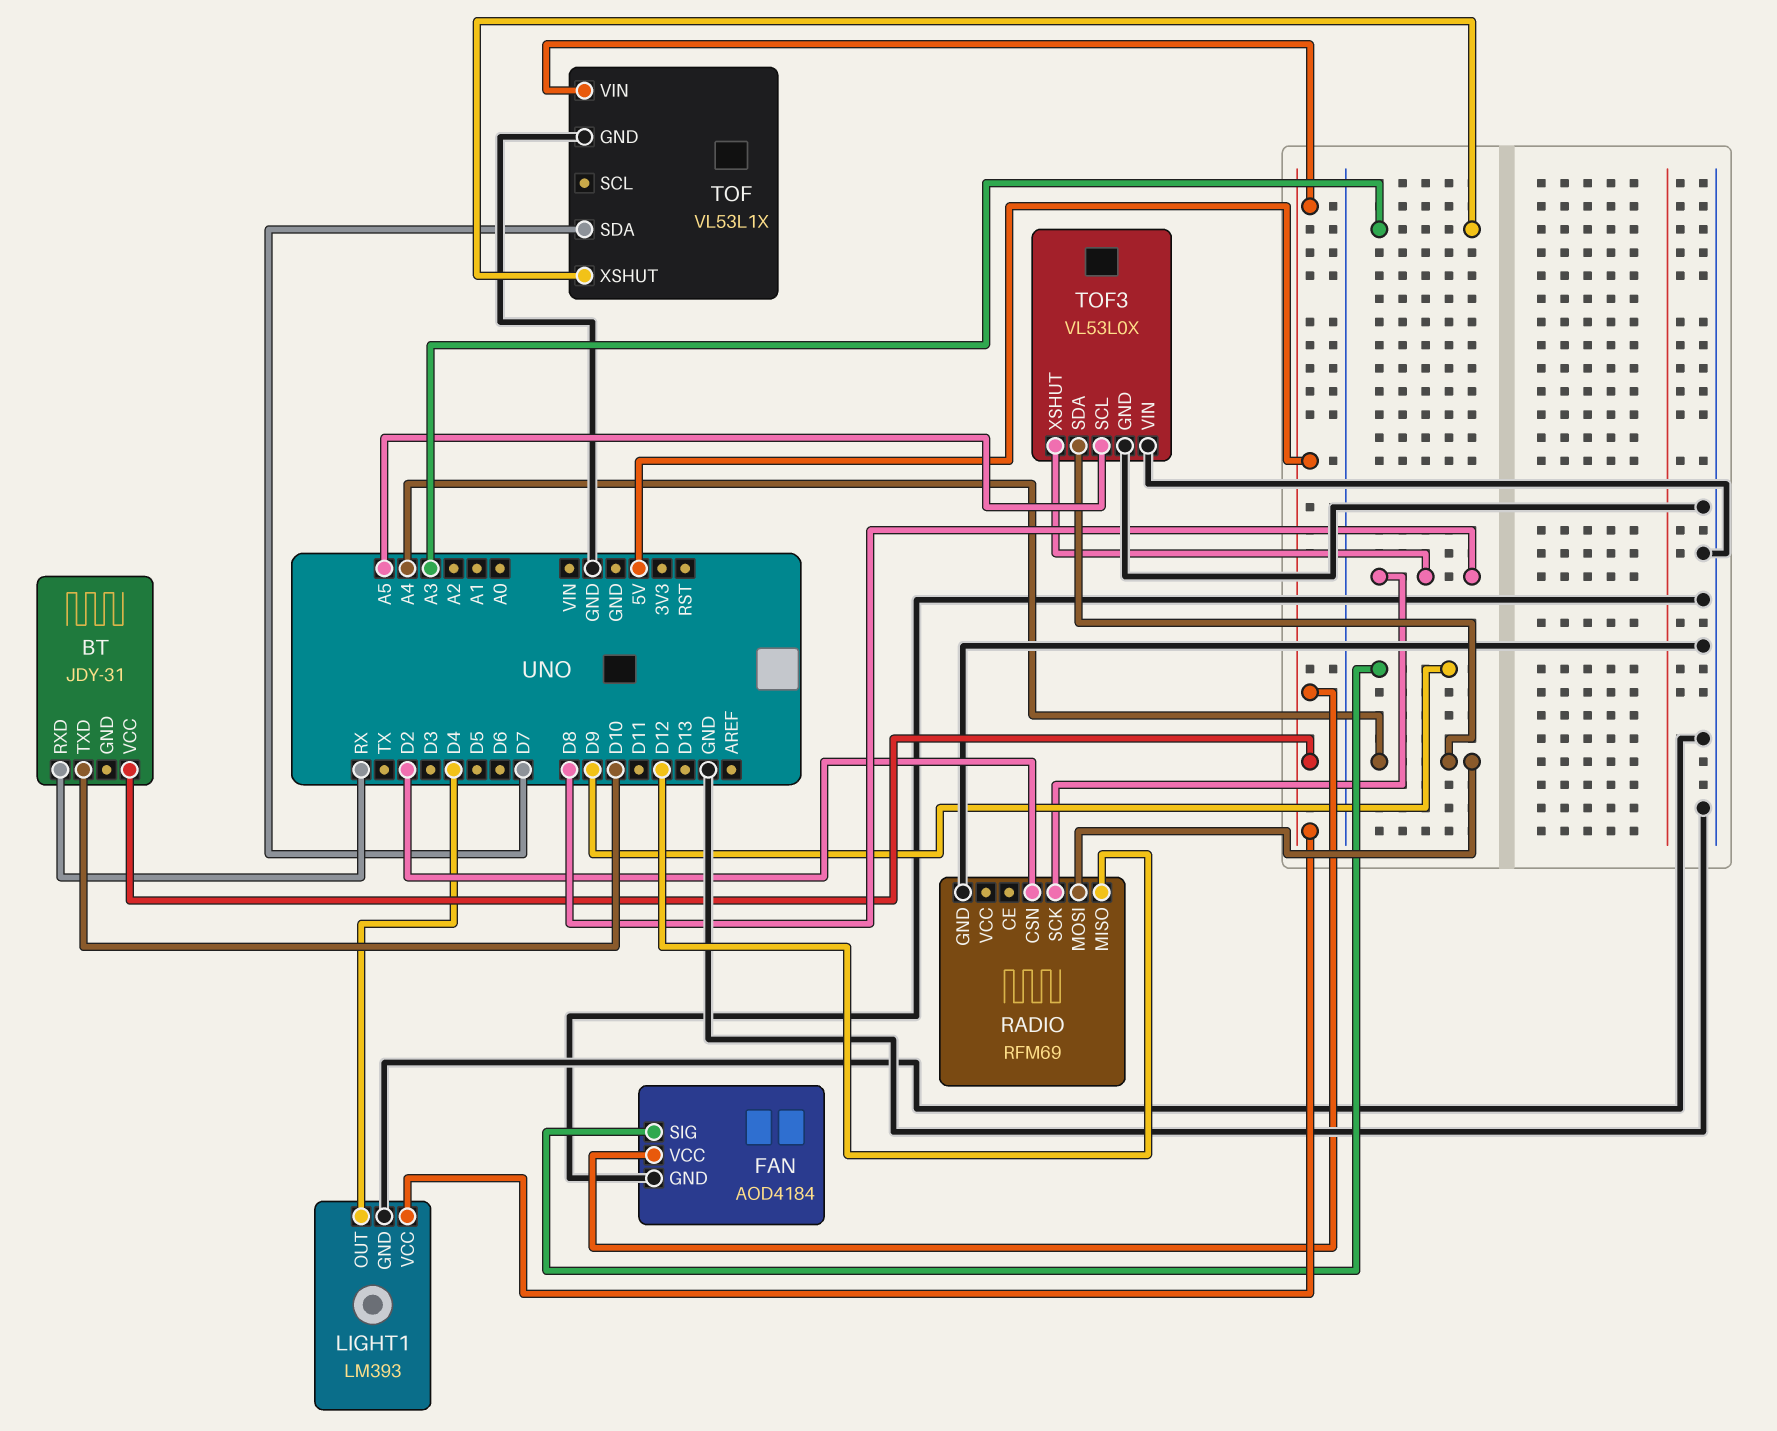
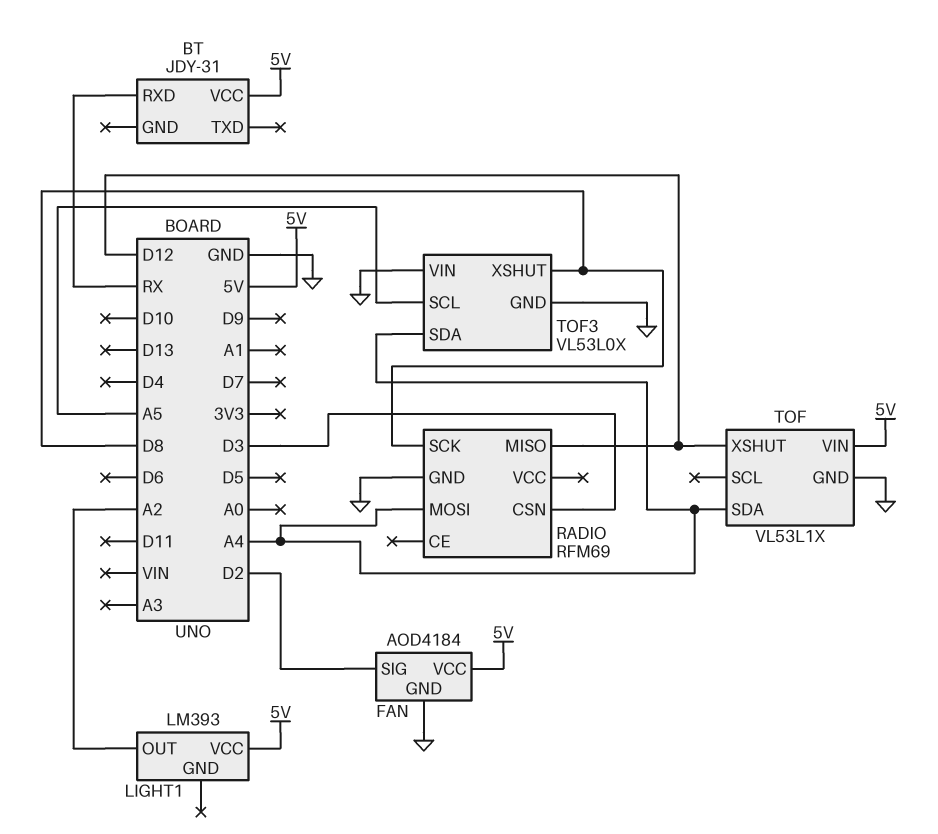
BT pin TXD: D10 -> none
FAN pin SIG: D9 -> D2
LIGHT1 pin GND: GND -> none
LIGHT1 pin OUT: D4 -> A2
RADIO pin CSN: D2 -> D3
TOF pin SDA: D7 -> A4
TOF pin XSHUT: A3 -> D12

